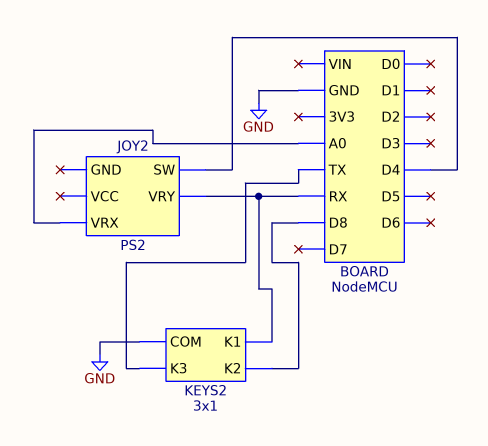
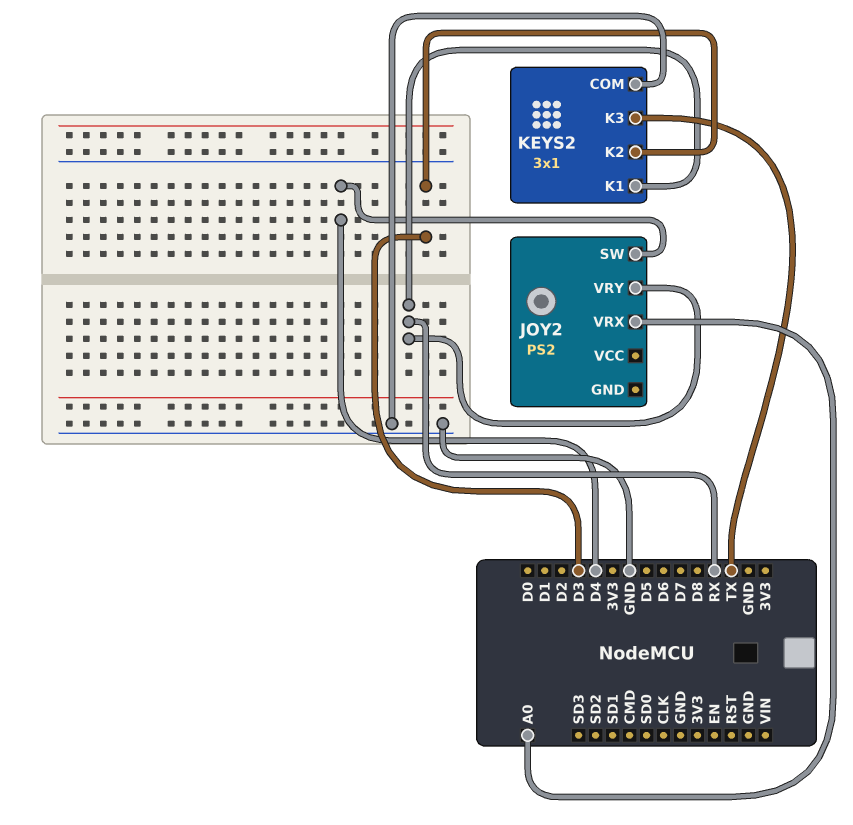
KEYS2 pin K2: D8 -> D3

